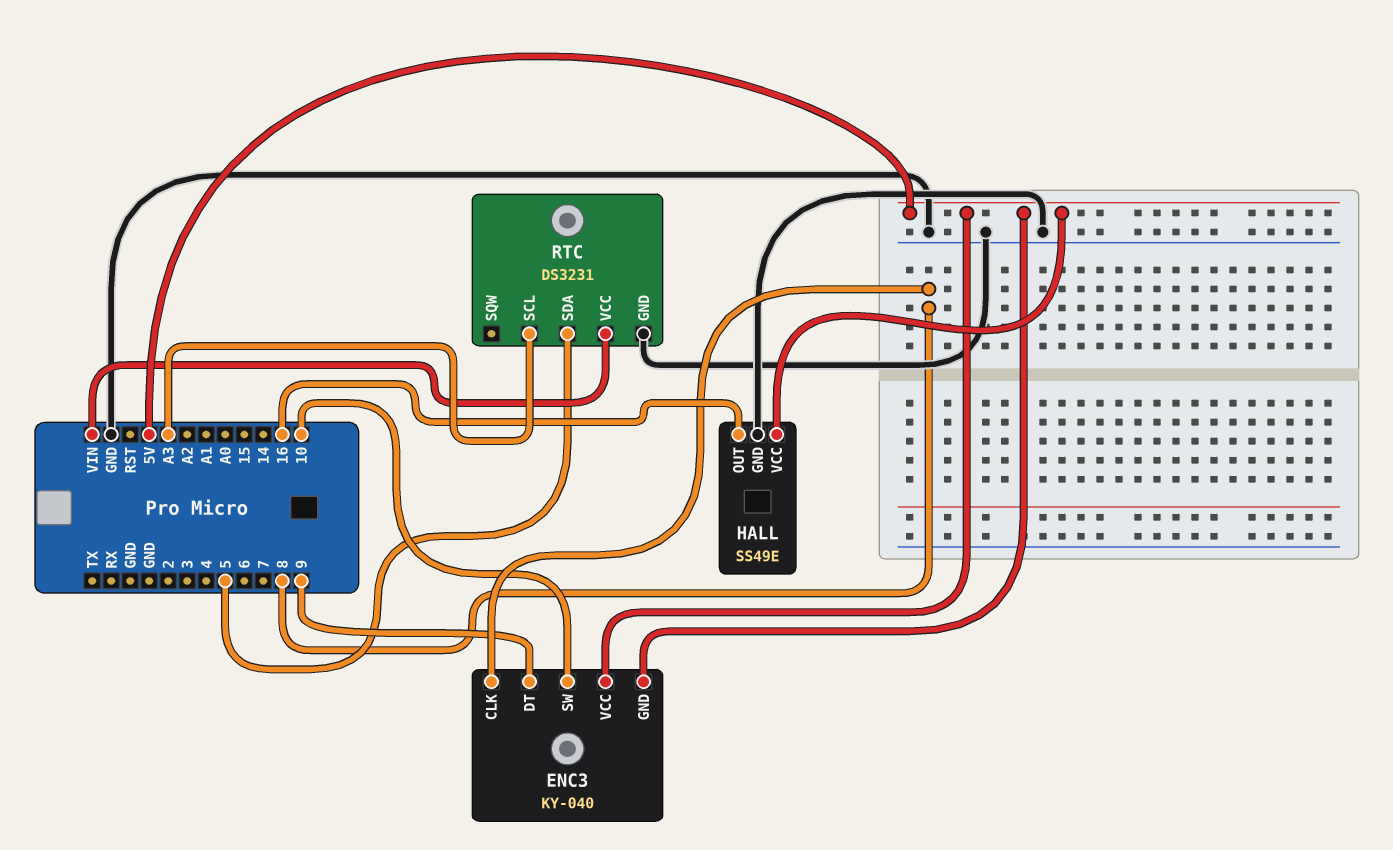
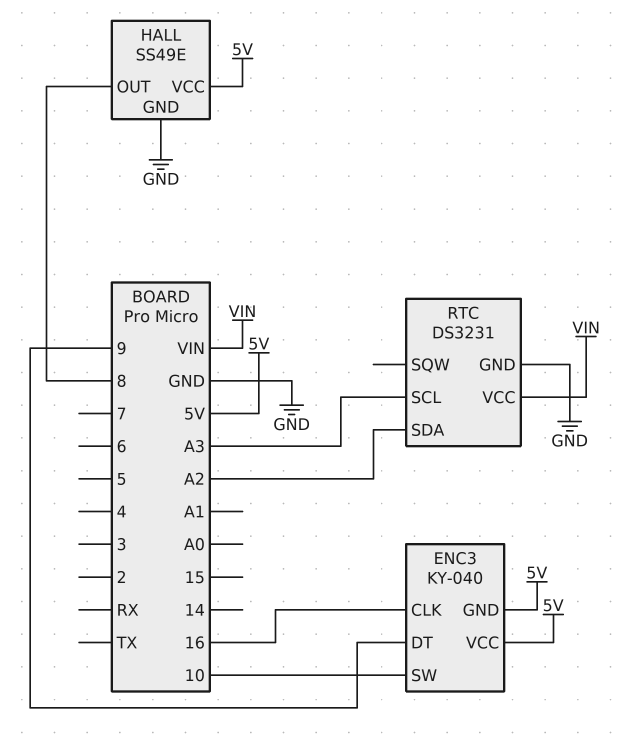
ENC3 pin CLK: 8 -> 16
HALL pin OUT: 16 -> 8
RTC pin SDA: 5 -> A2

